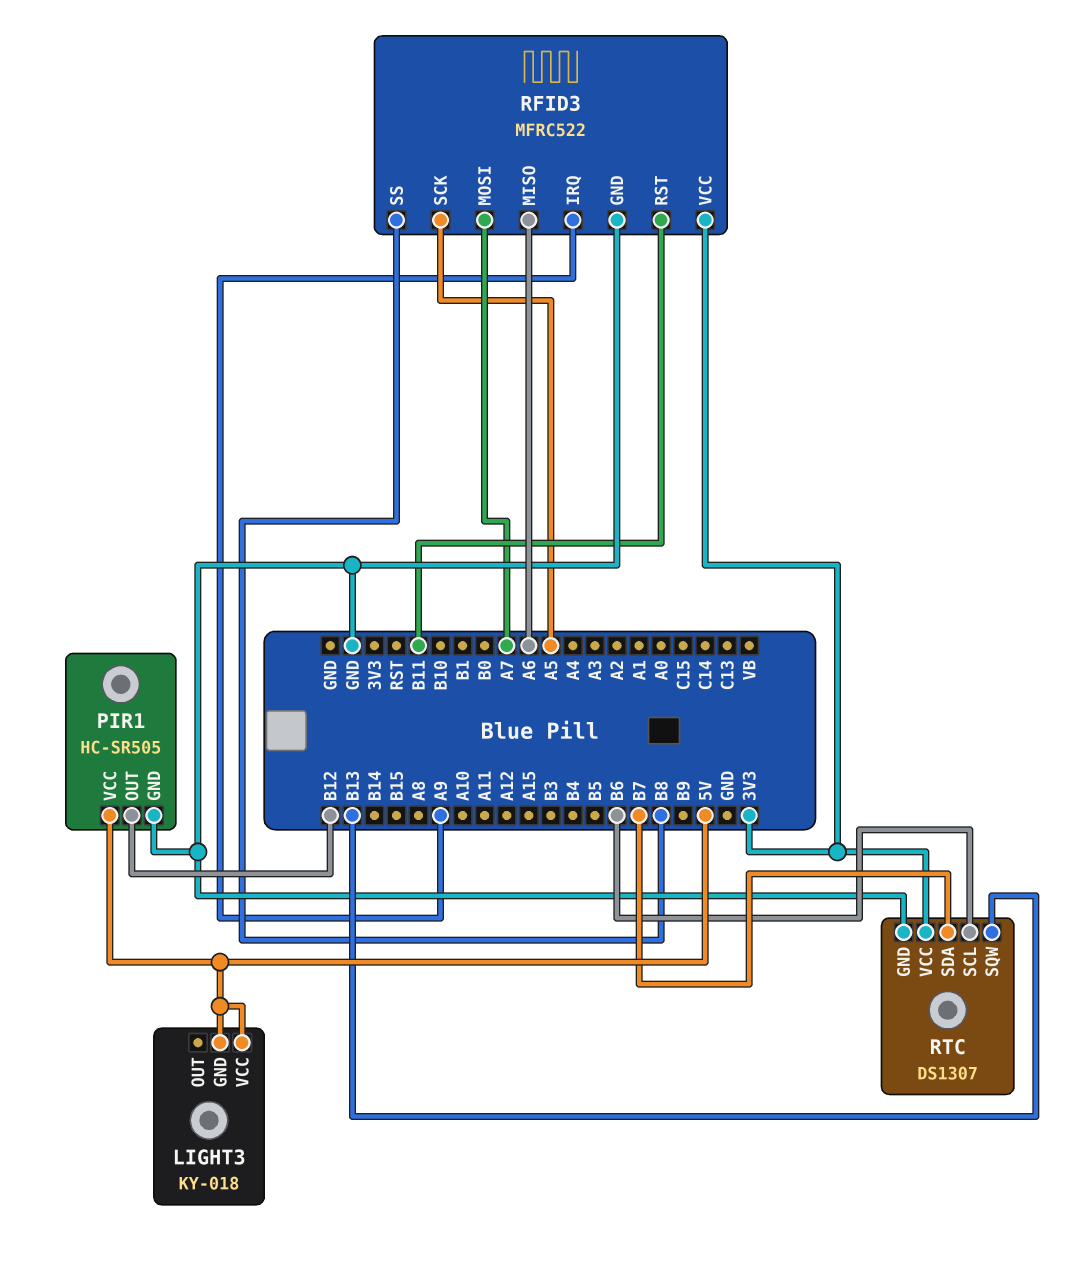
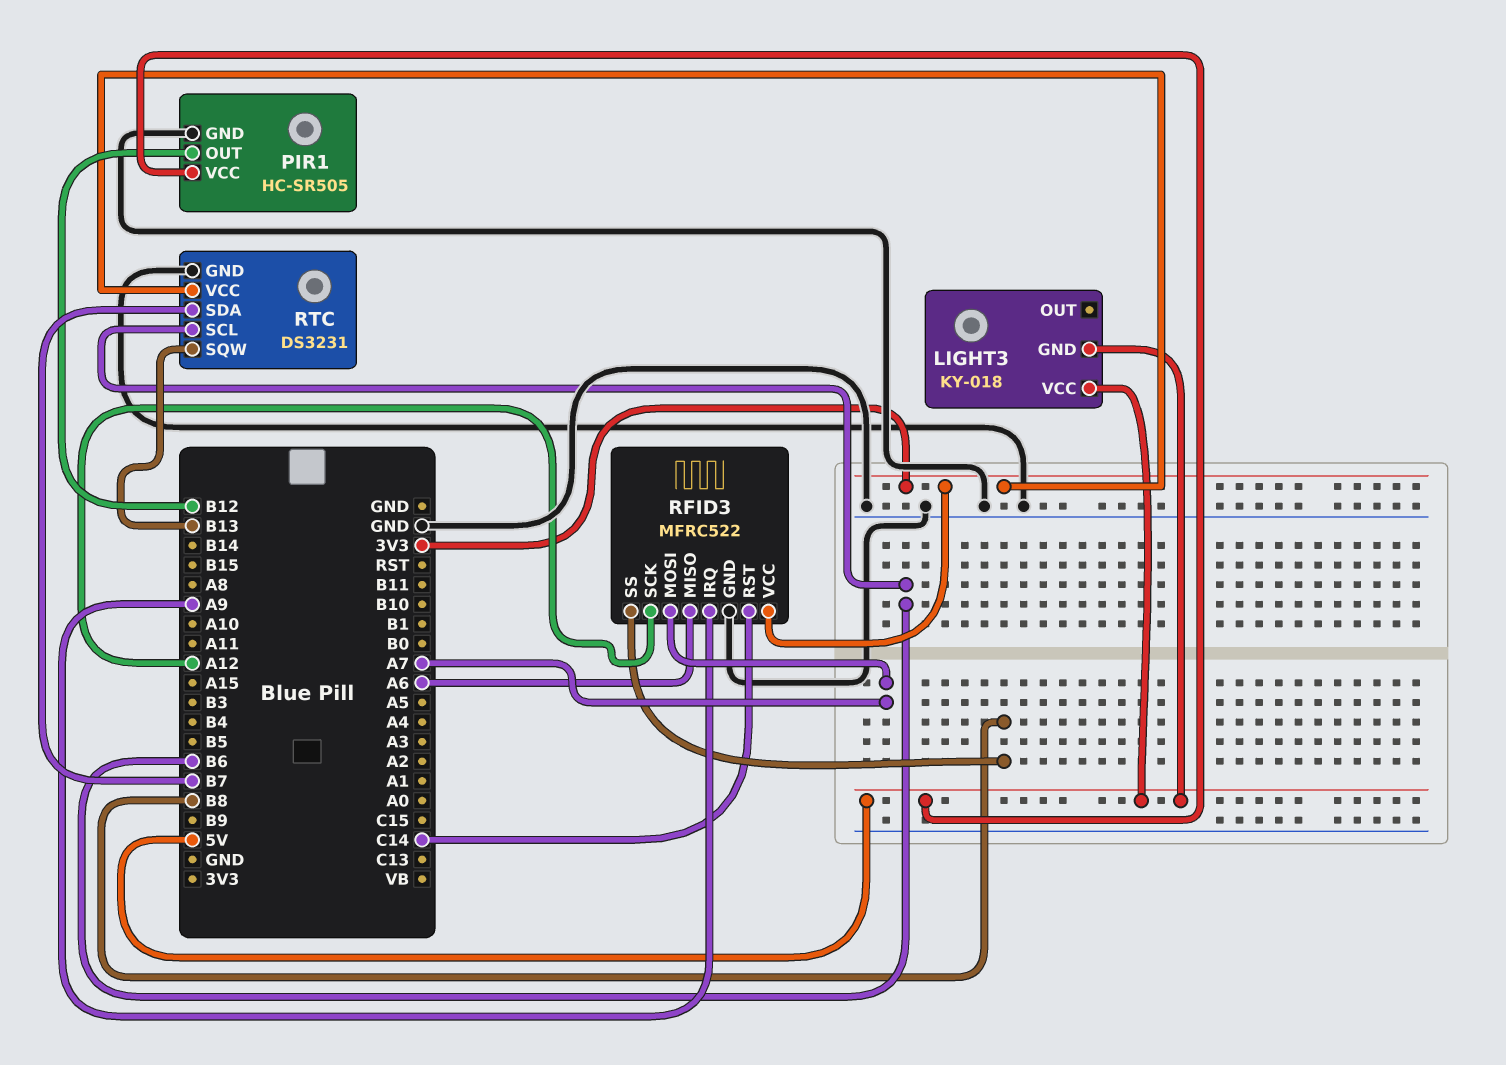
RFID3 pin RST: B11 -> C14
RFID3 pin SCK: A5 -> A12
RTC: DS1307 -> DS3231

